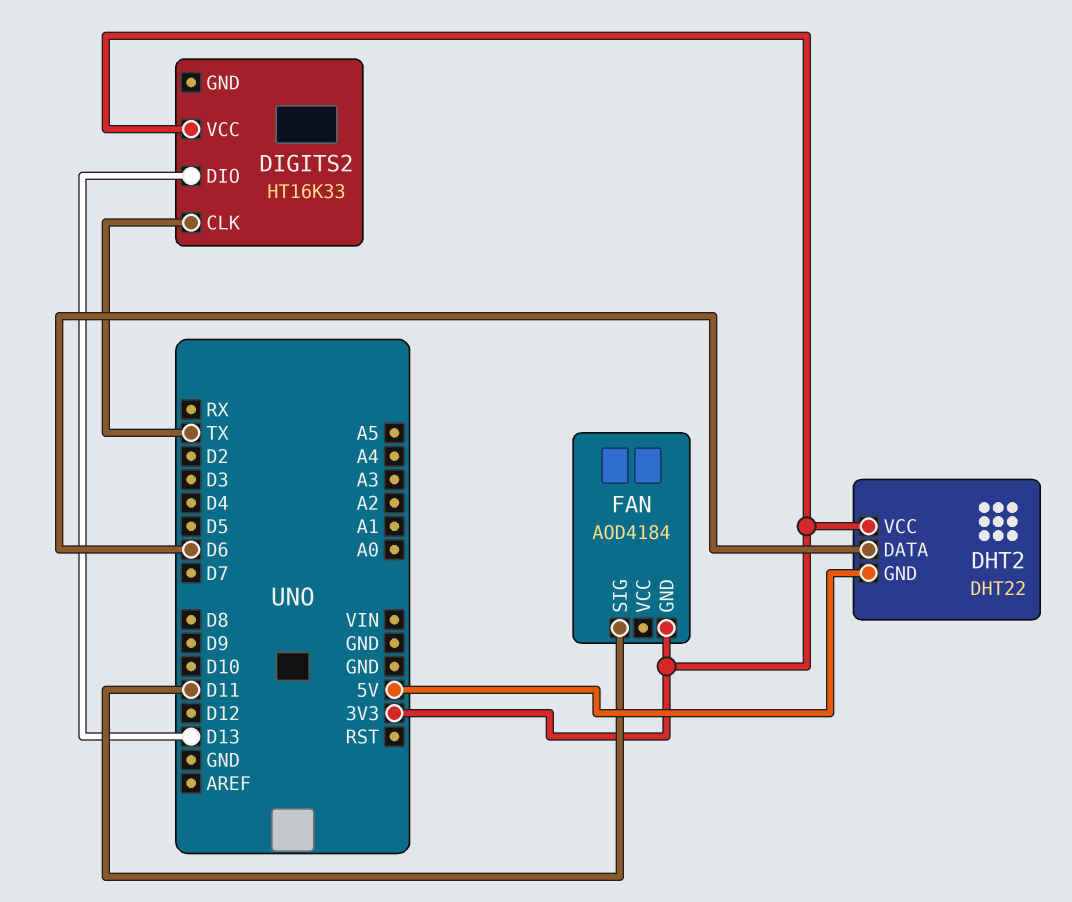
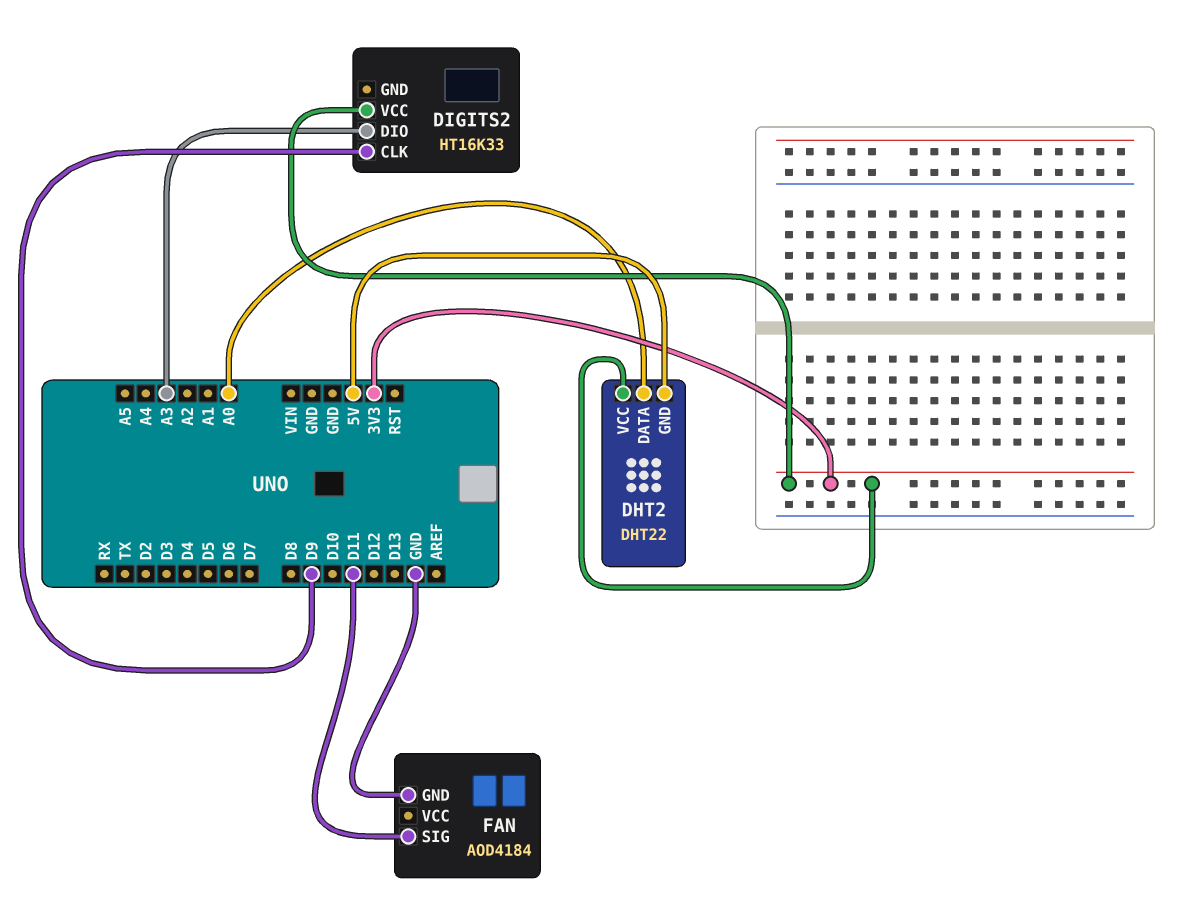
DHT2 pin DATA: D6 -> A0
DIGITS2 pin CLK: TX -> D9
DIGITS2 pin DIO: D13 -> A3
FAN pin GND: 3V3 -> GND

